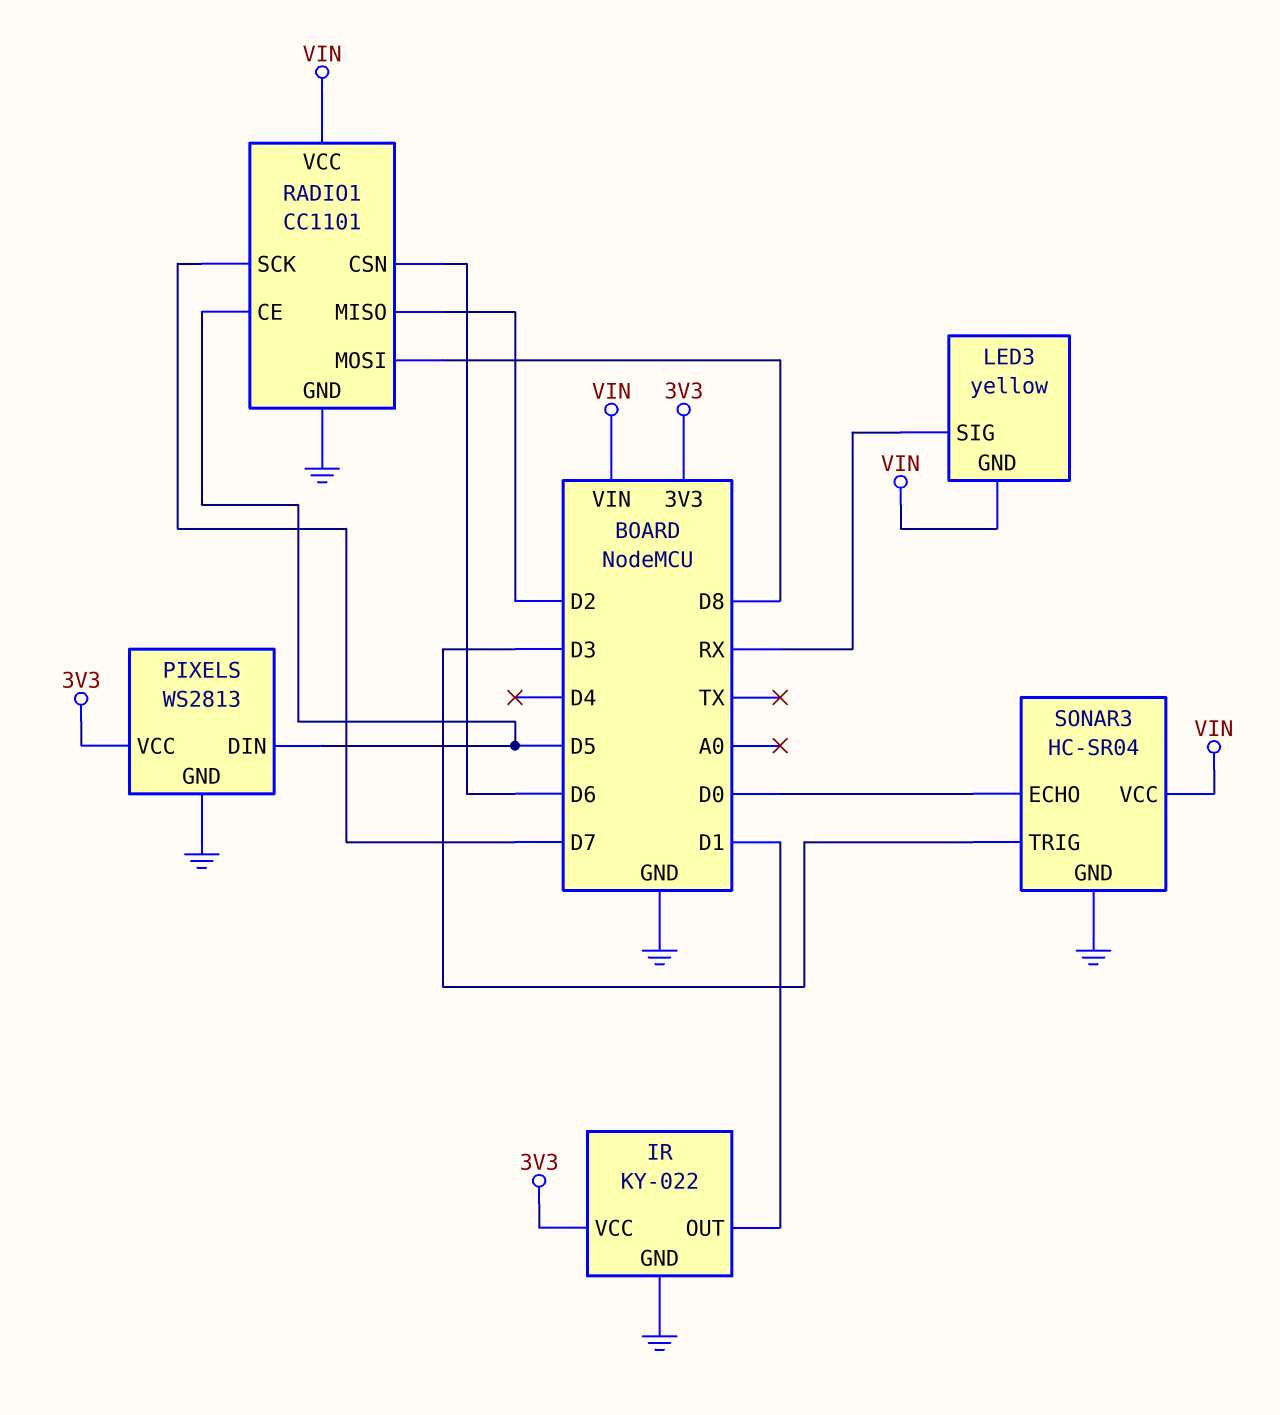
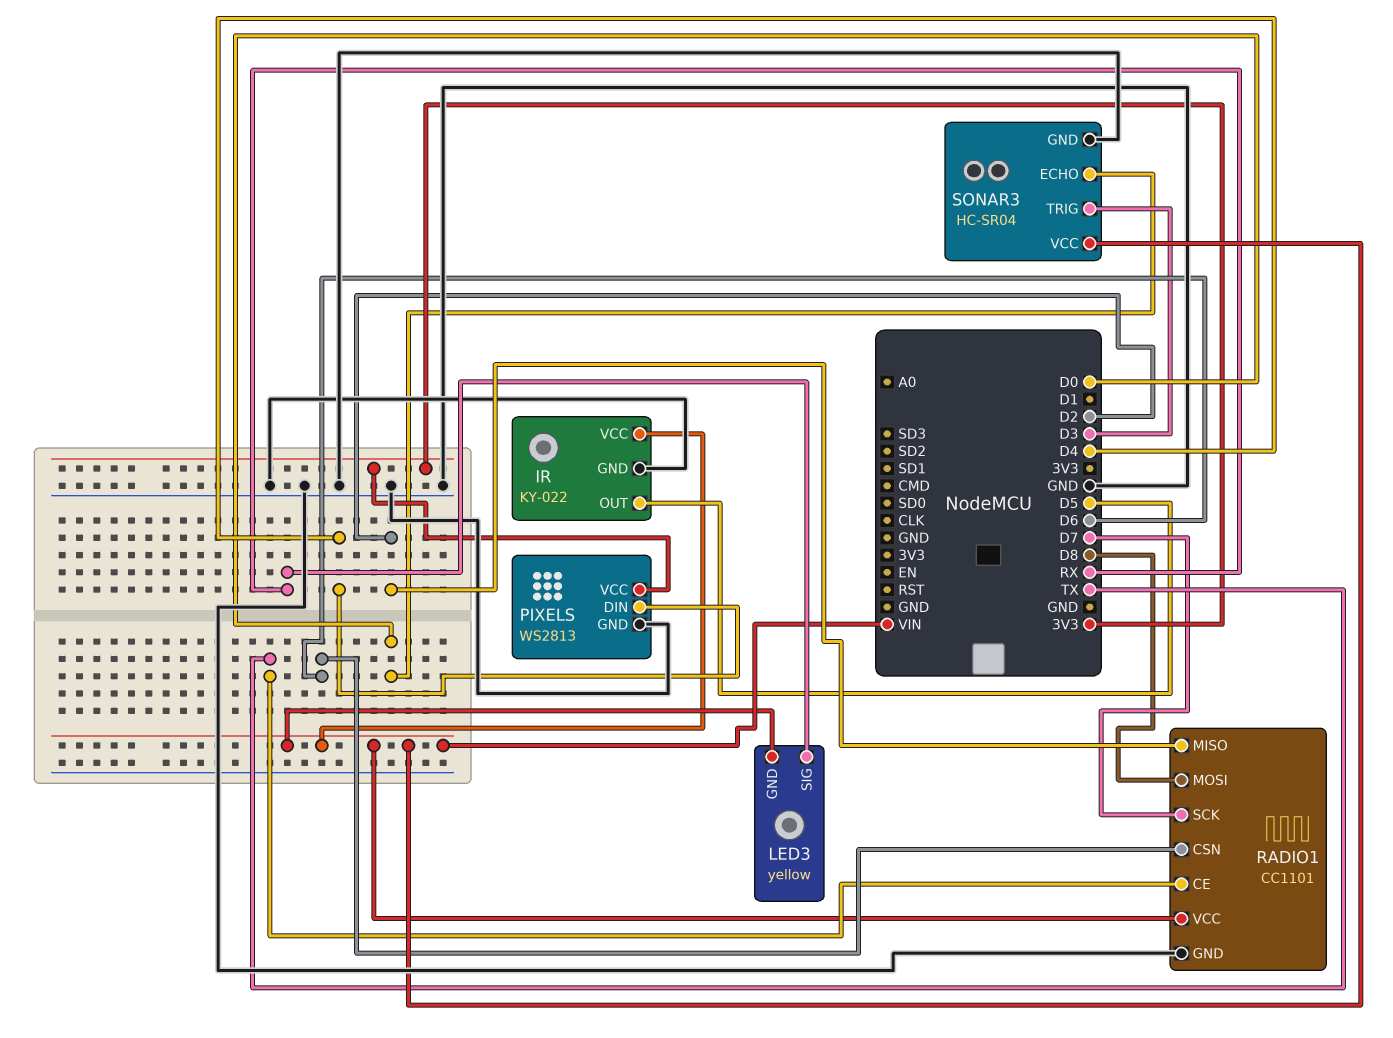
IR pin OUT: D1 -> D5
IR pin VCC: 3V3 -> VIN
PIXELS pin DIN: D5 -> D4
RADIO1 pin CE: D5 -> TX

